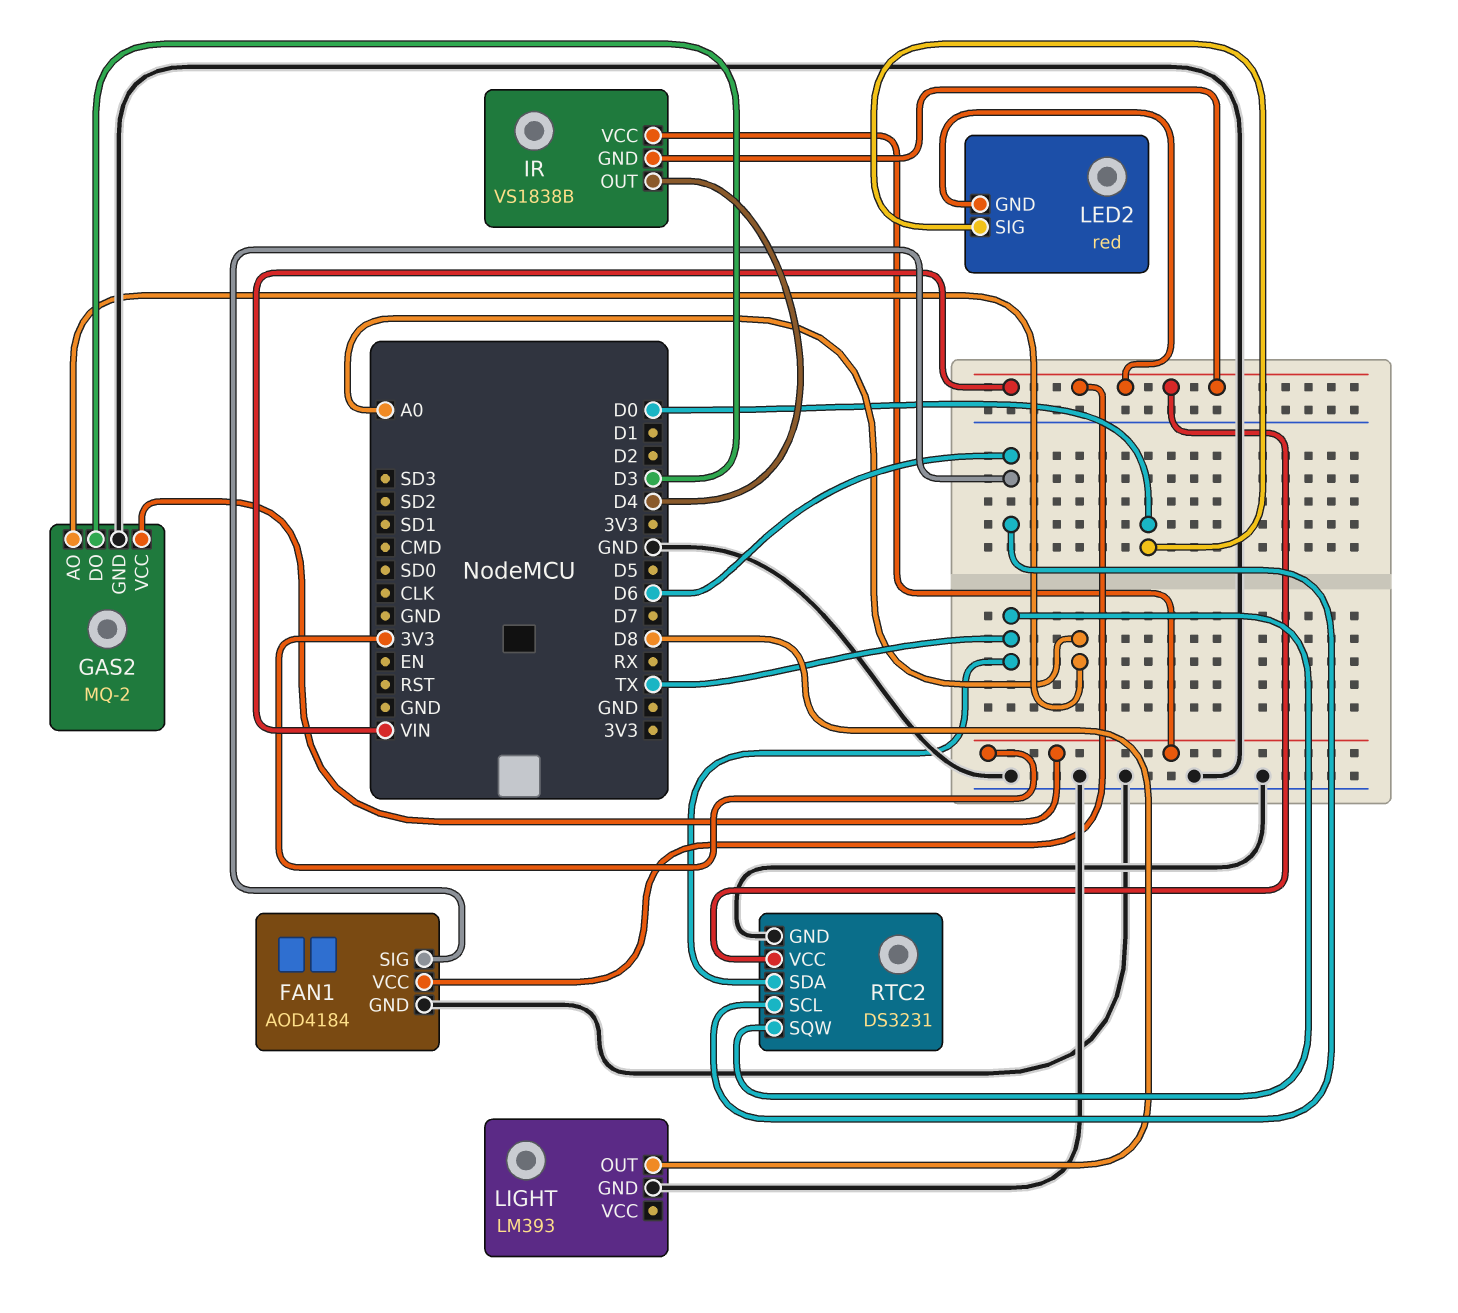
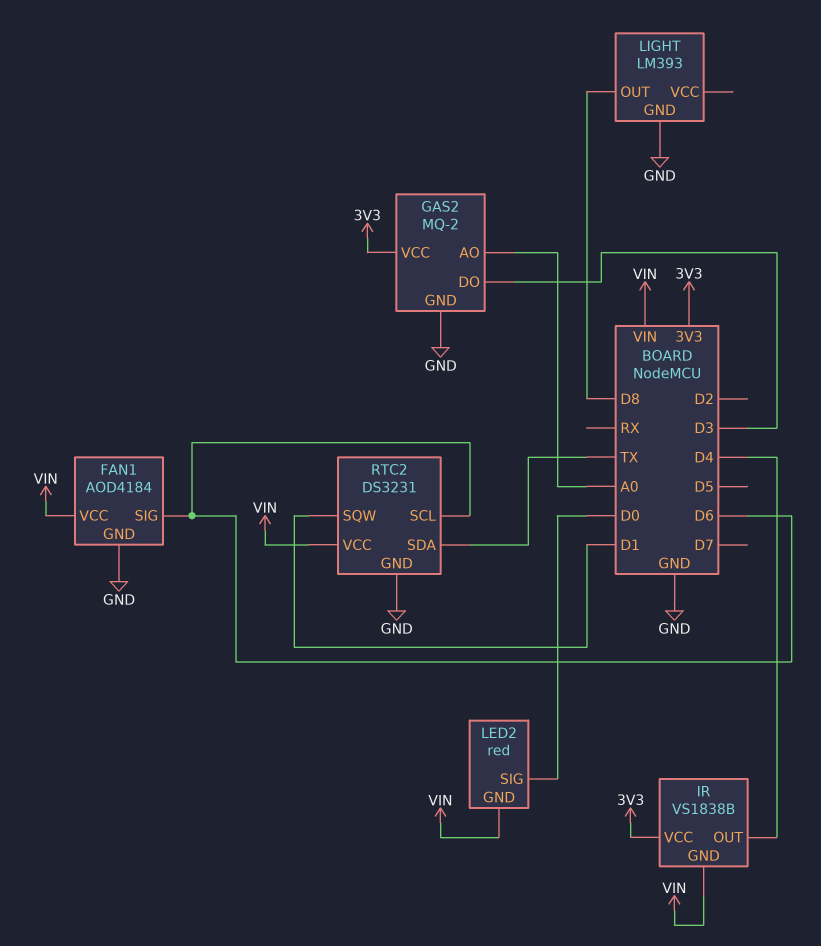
RTC2 pin SQW: TX -> D1

